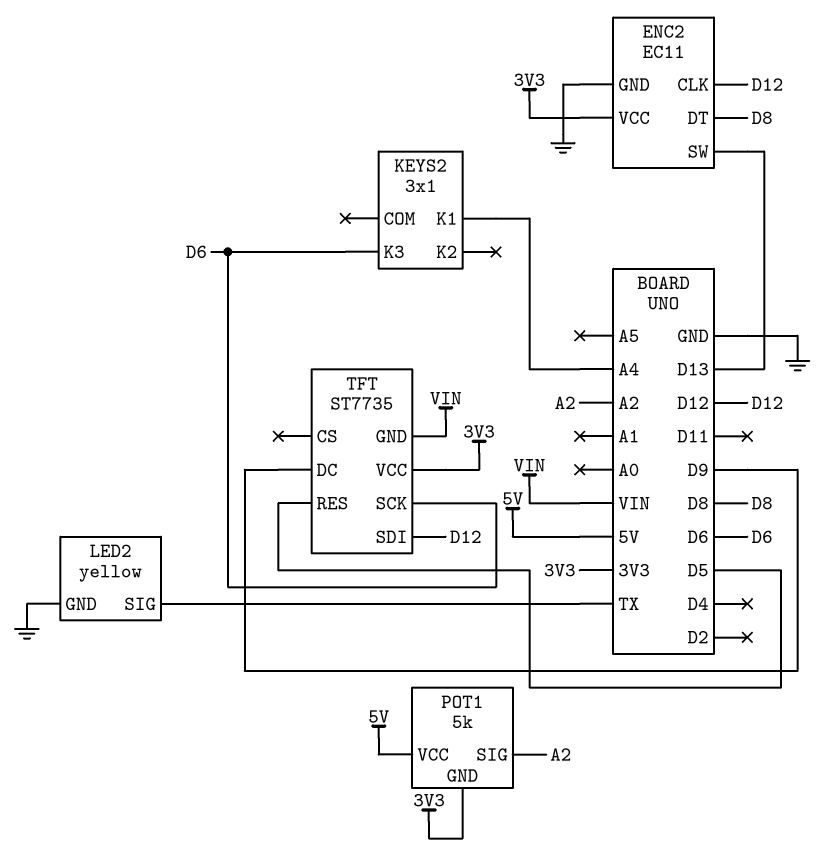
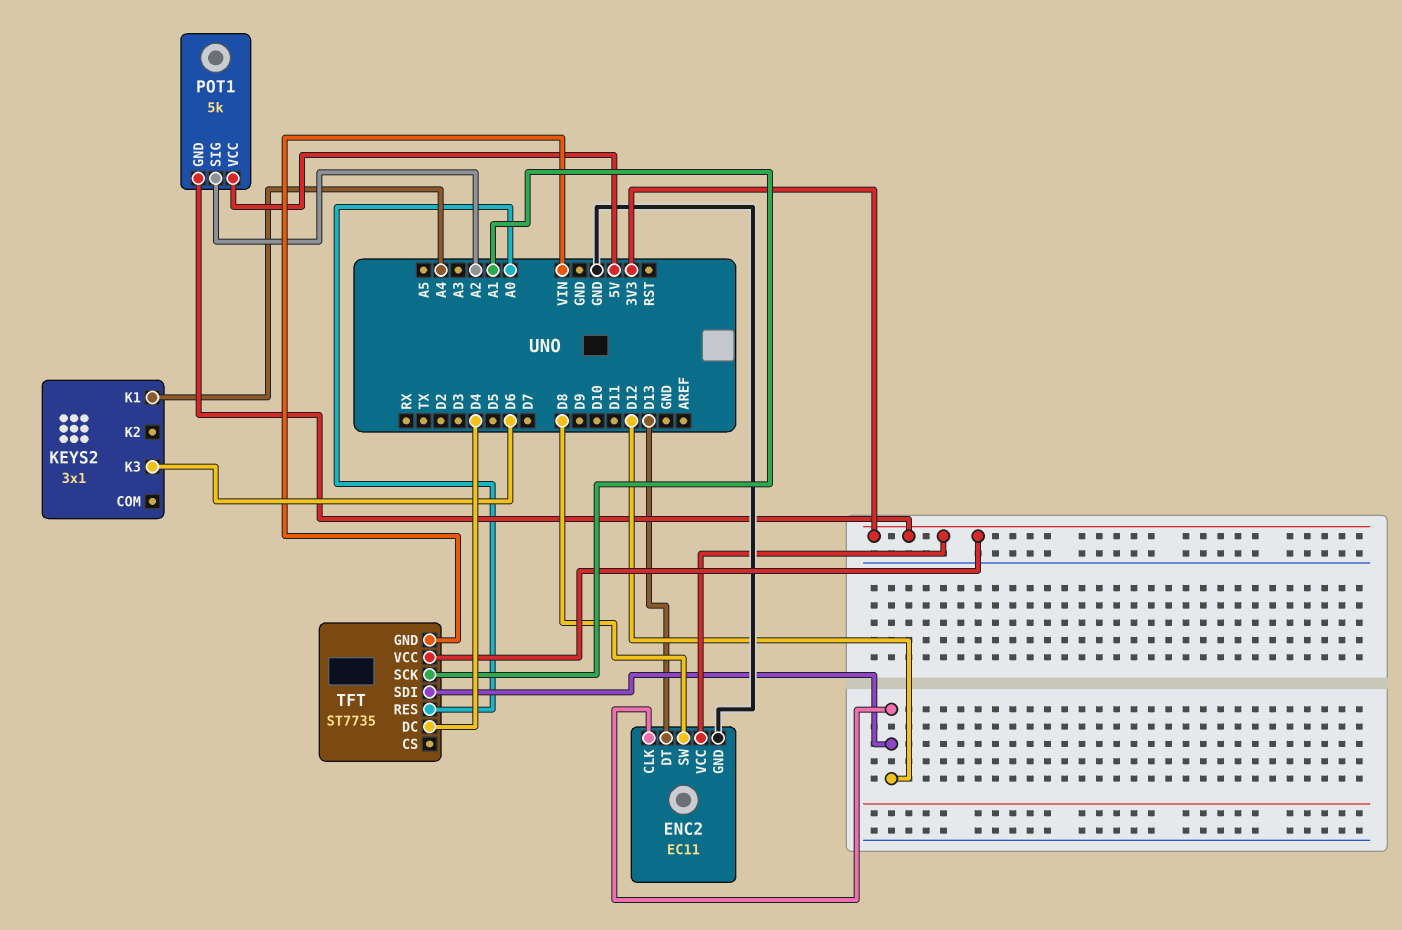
ENC2 pin DT: D8 -> D13
ENC2 pin SW: D13 -> D8
LED2: yellow -> none
LED2 pin GND: GND -> none
LED2 pin SIG: TX -> none
TFT pin DC: D9 -> D4
TFT pin RES: D5 -> A0
TFT pin SCK: D6 -> A1

